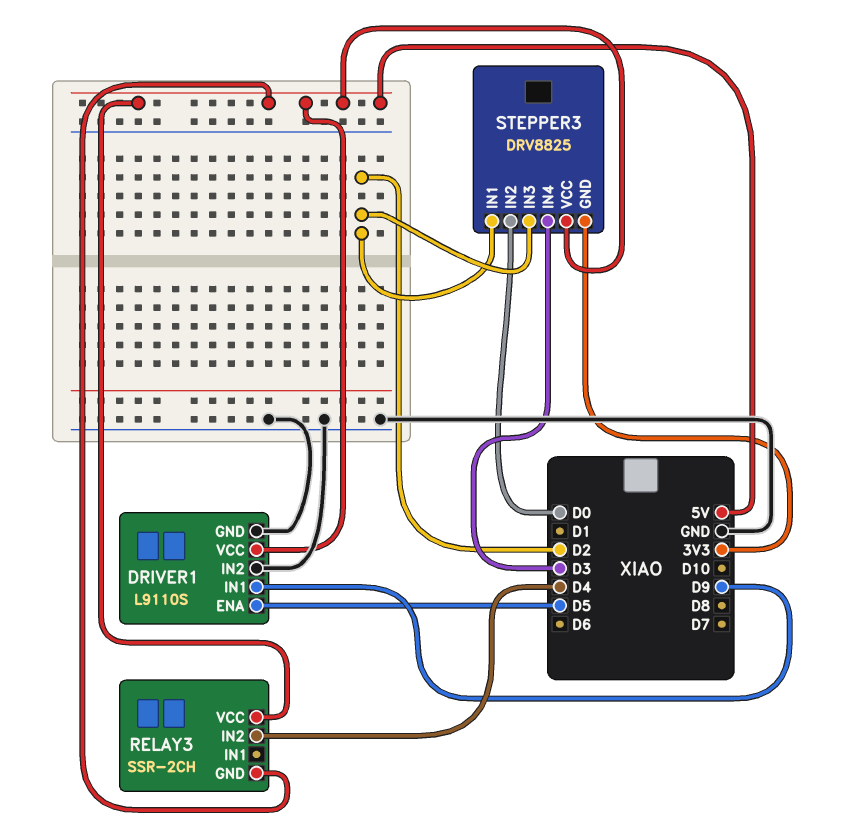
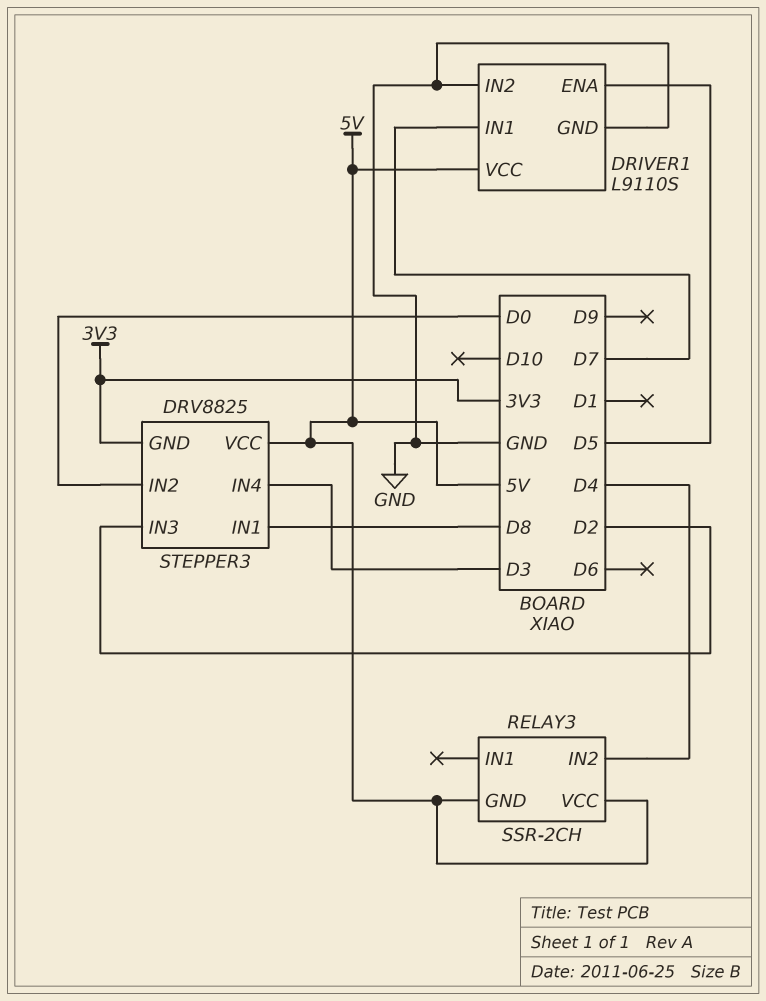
DRIVER1 pin IN1: D9 -> D7
STEPPER3 pin IN1: D2 -> D8

